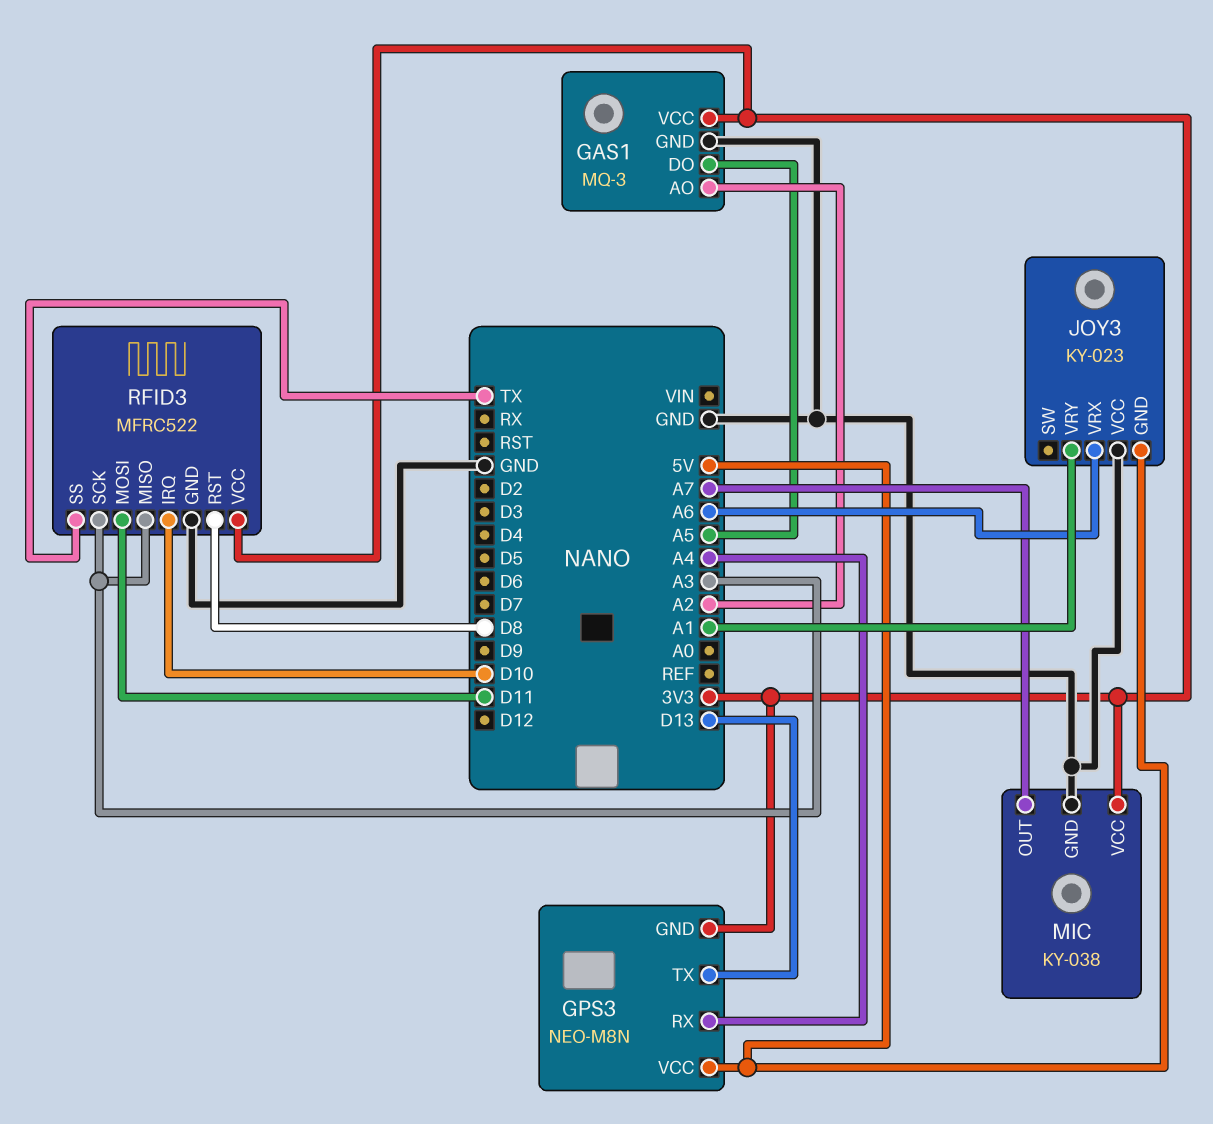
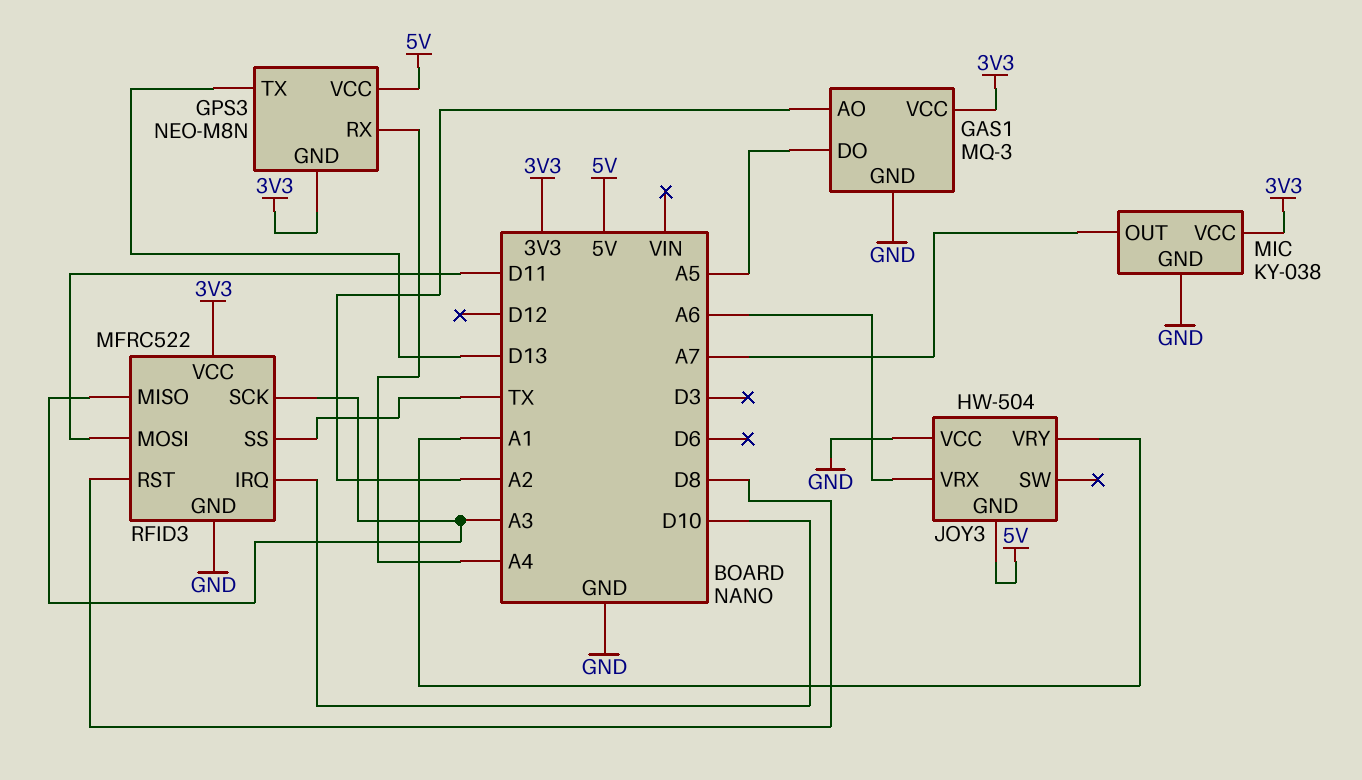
JOY3: KY-023 -> HW-504

